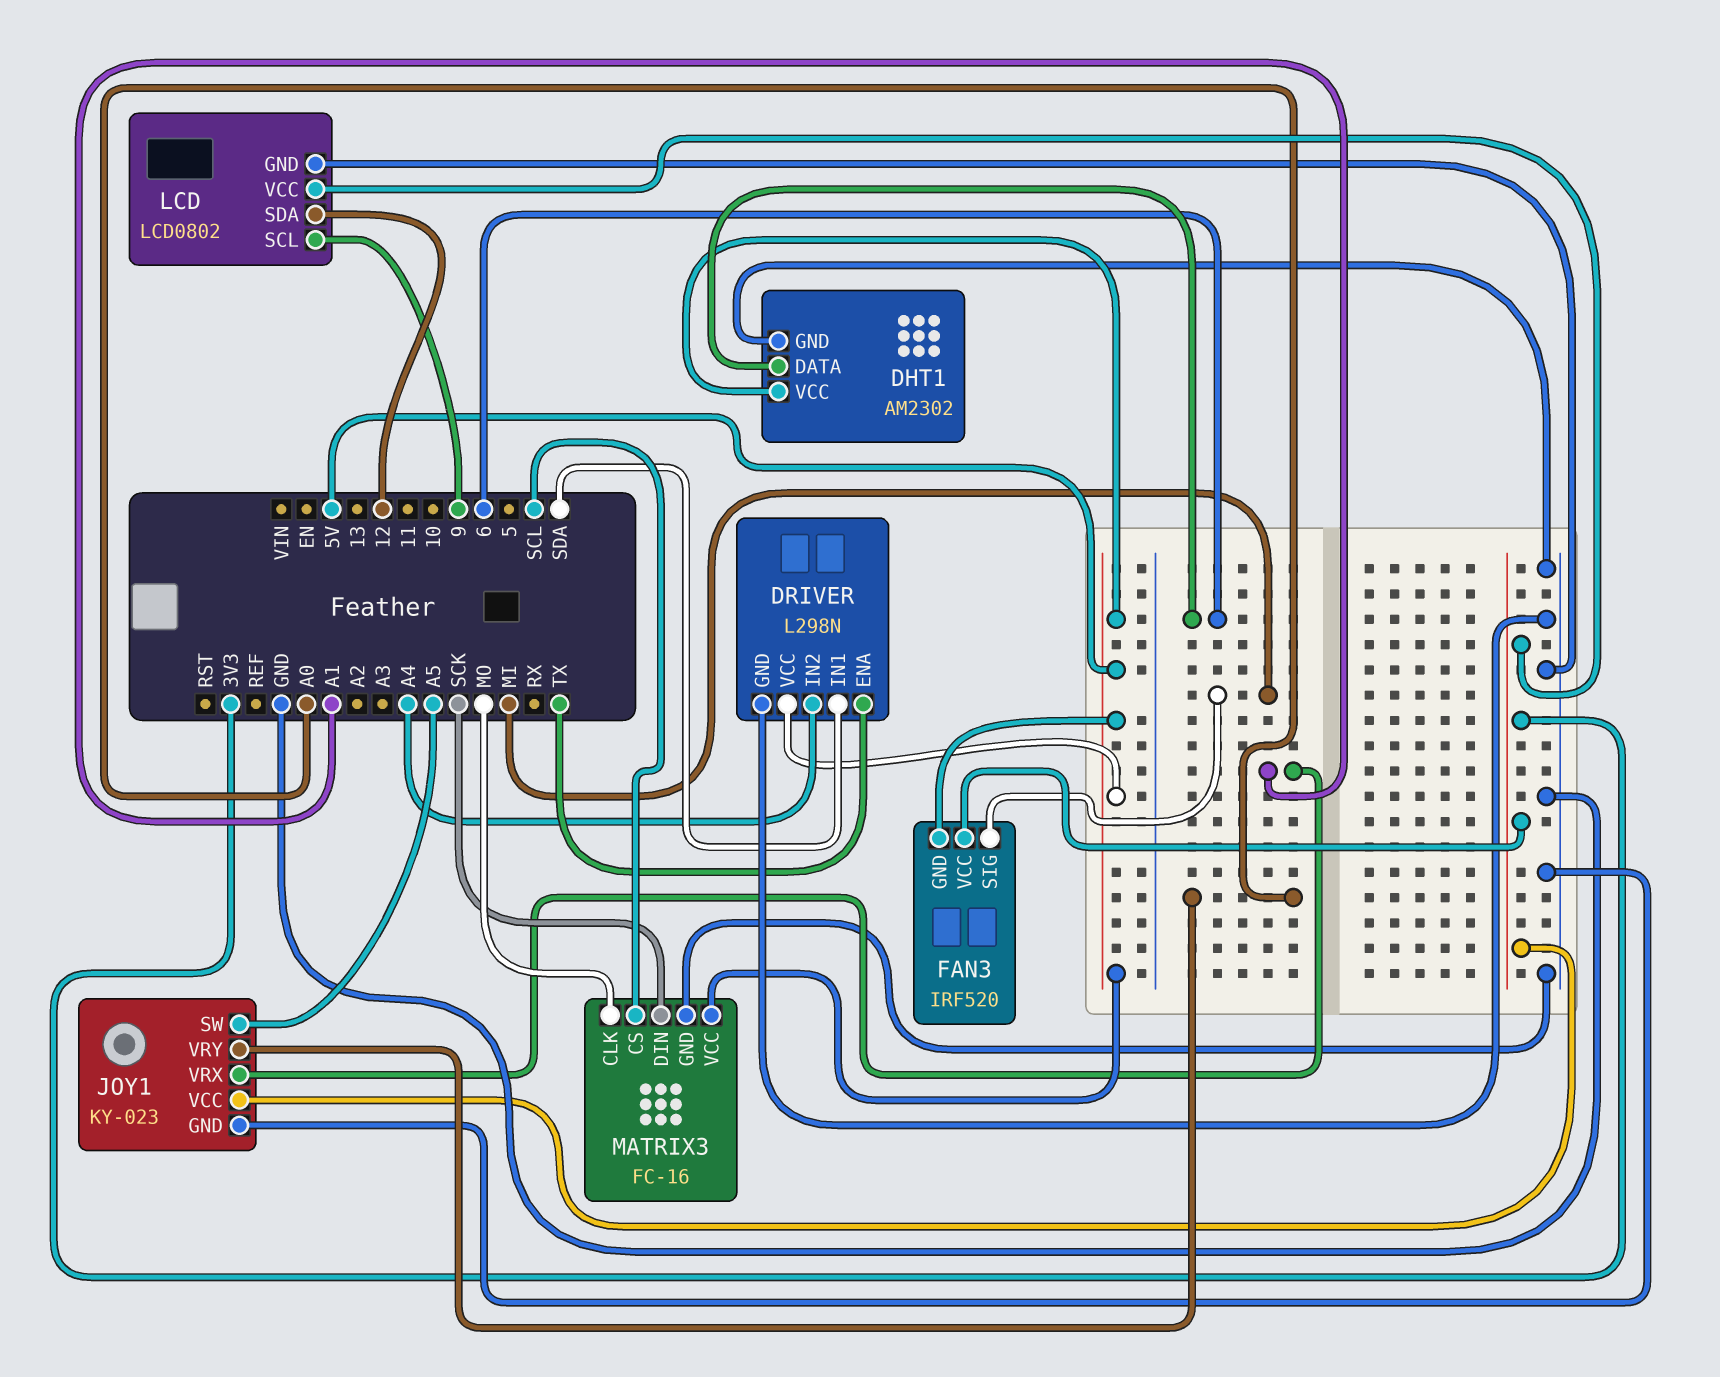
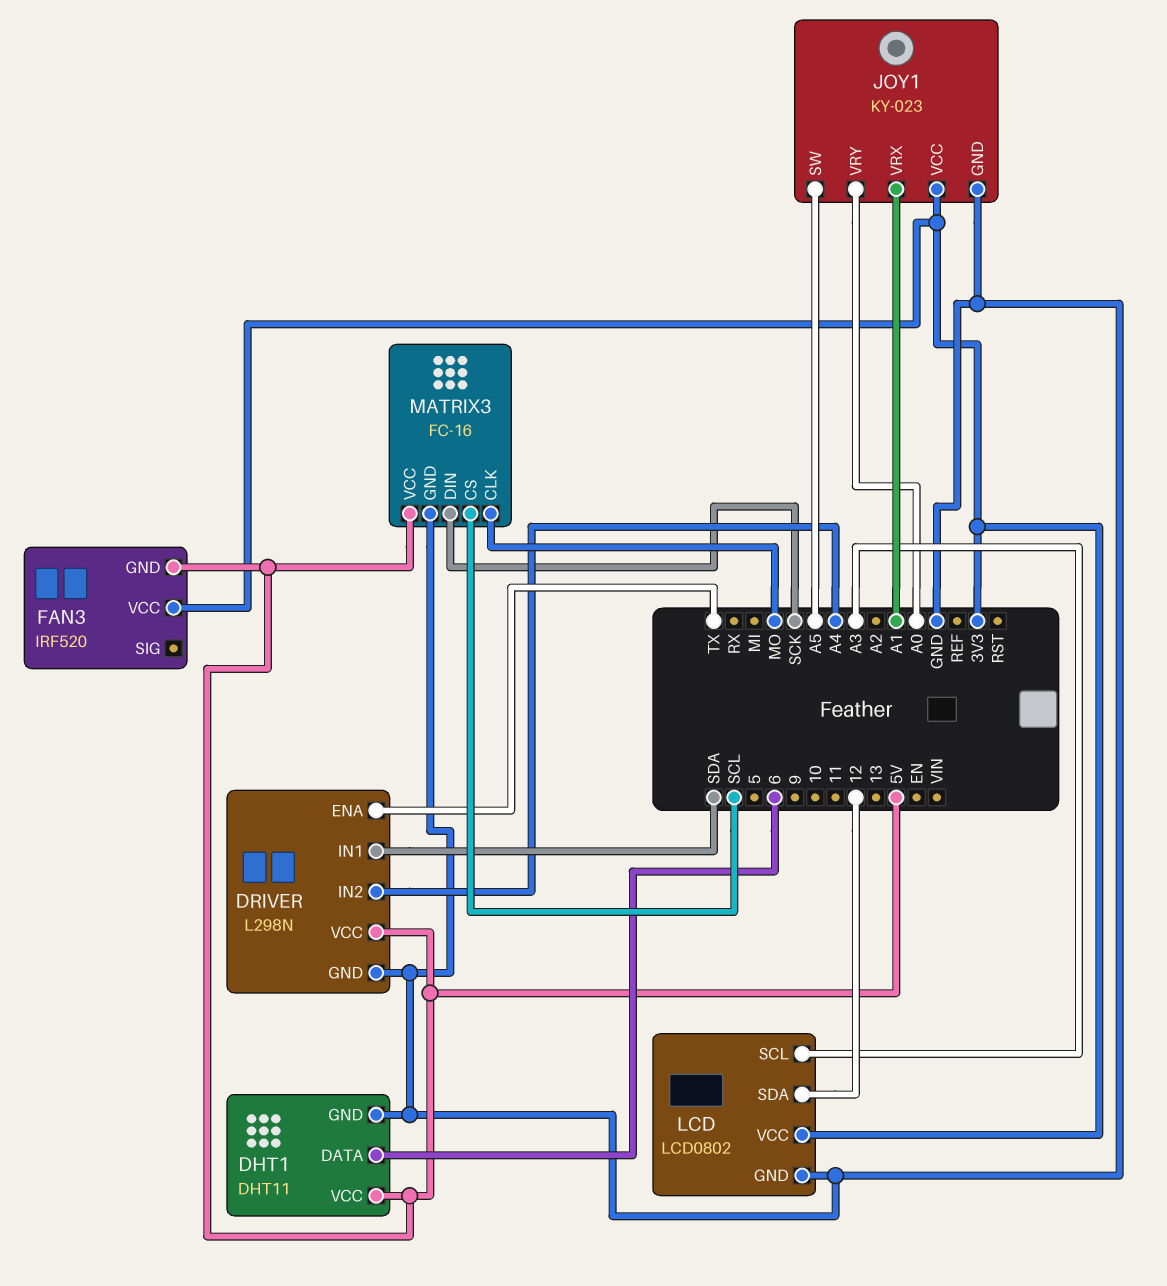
DHT1: AM2302 -> DHT11
FAN3 pin SIG: MI -> none
LCD pin SCL: 9 -> A3

